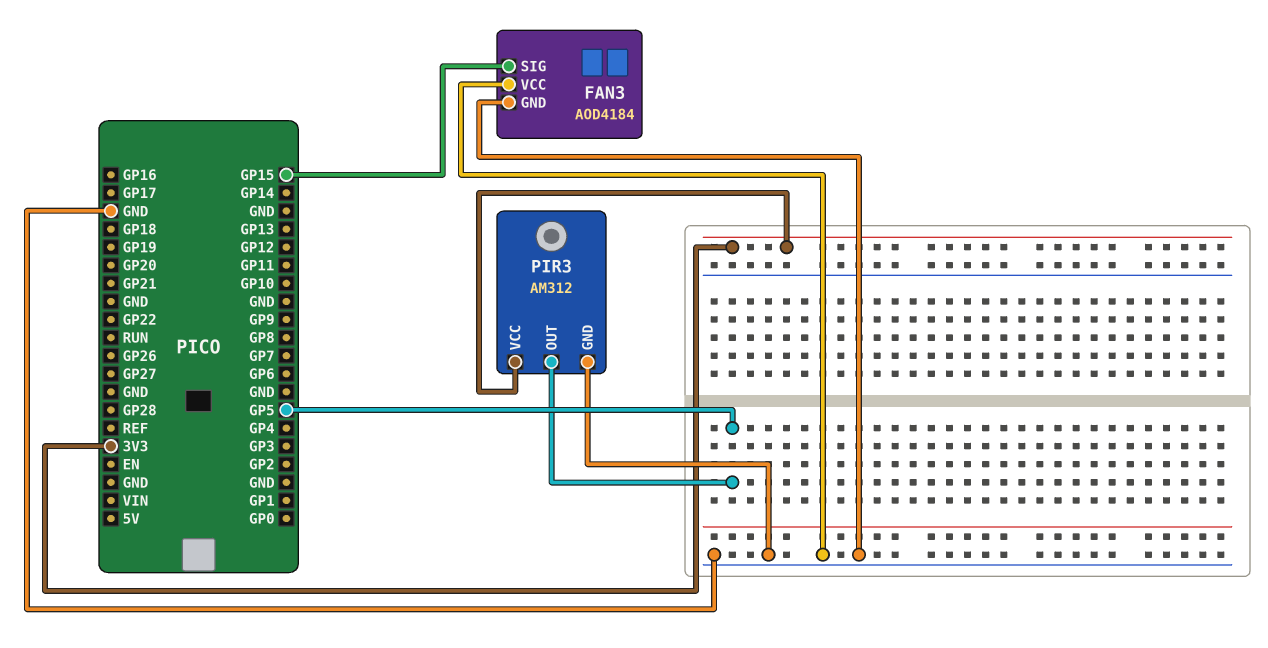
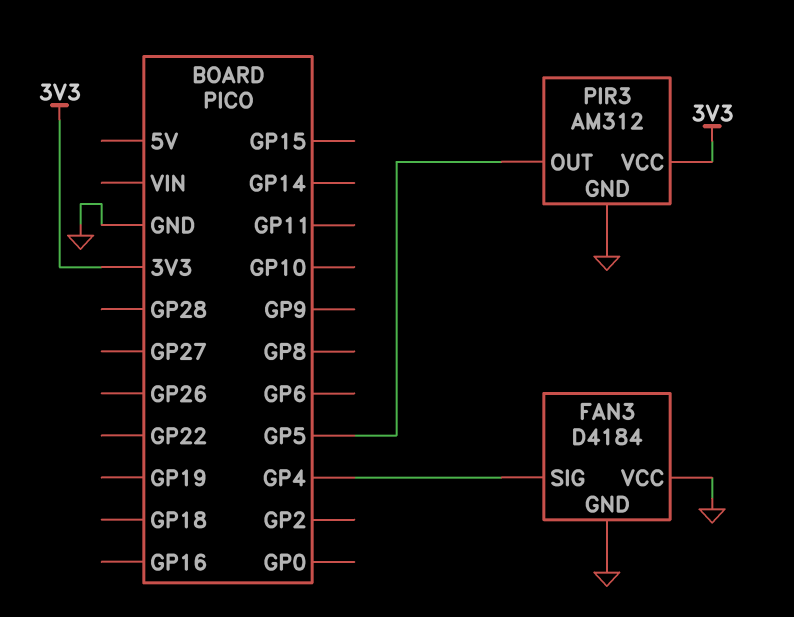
FAN3: AOD4184 -> D4184
FAN3 pin SIG: GP15 -> GP4

